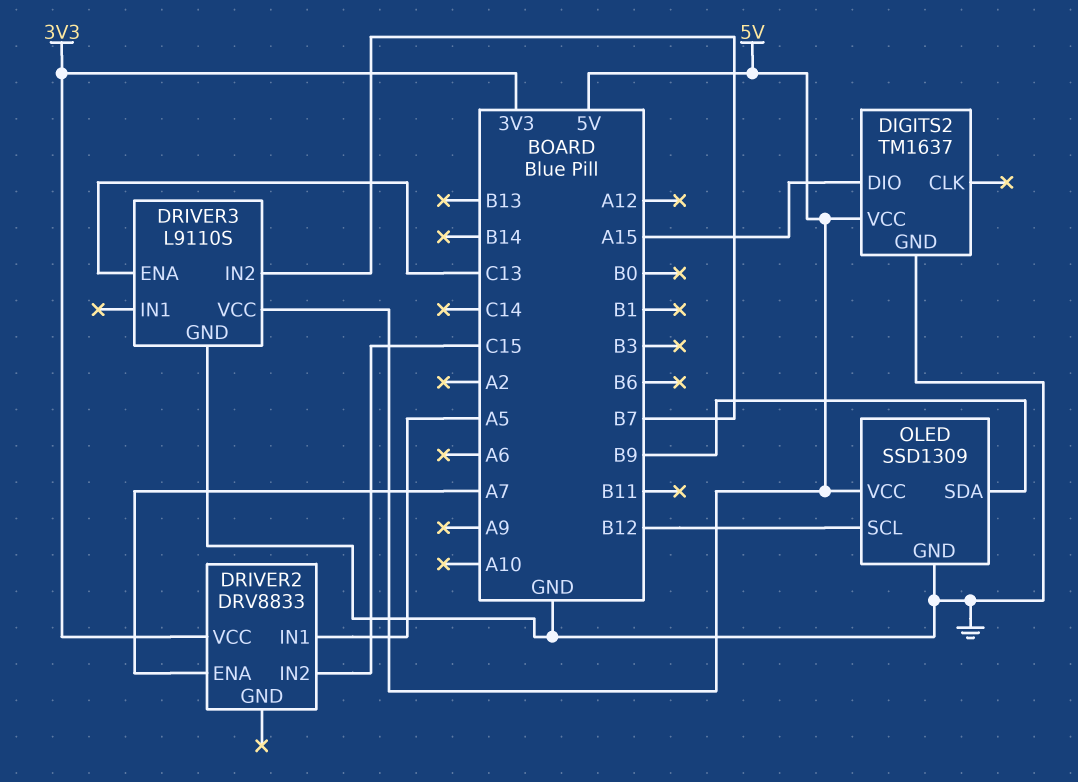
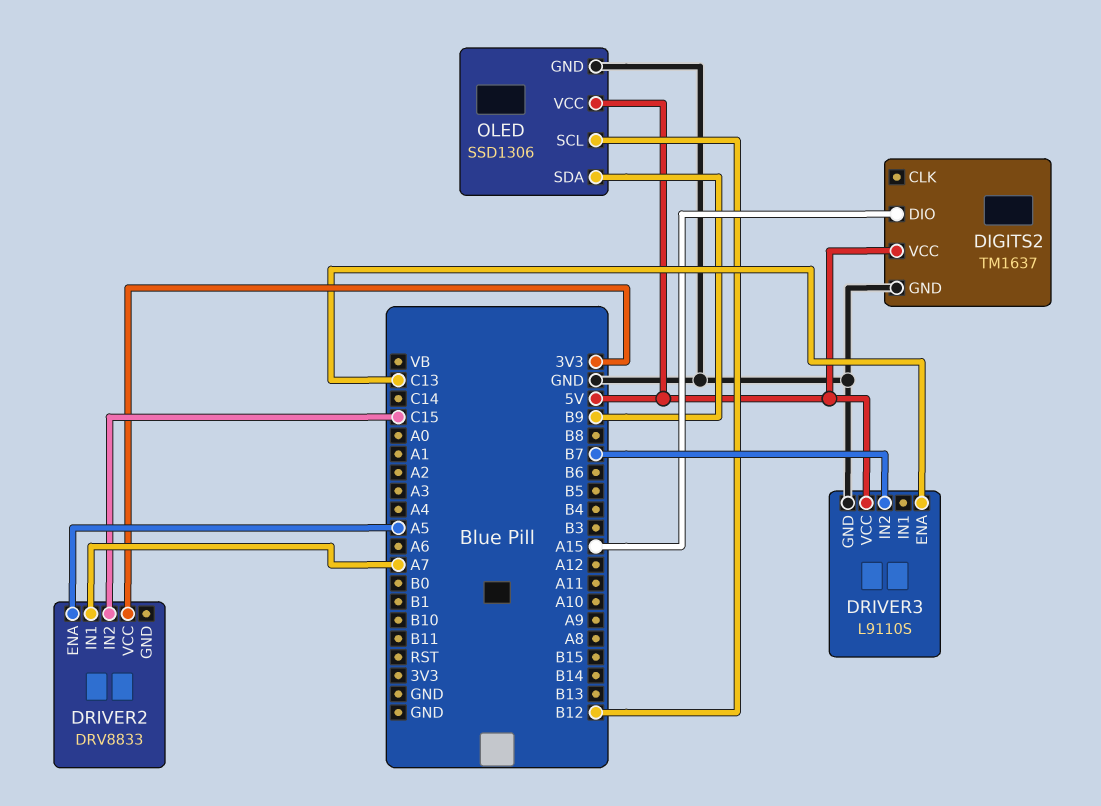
DRIVER2 pin ENA: A7 -> A5
DRIVER2 pin IN1: A5 -> A7
OLED: SSD1309 -> SSD1306

